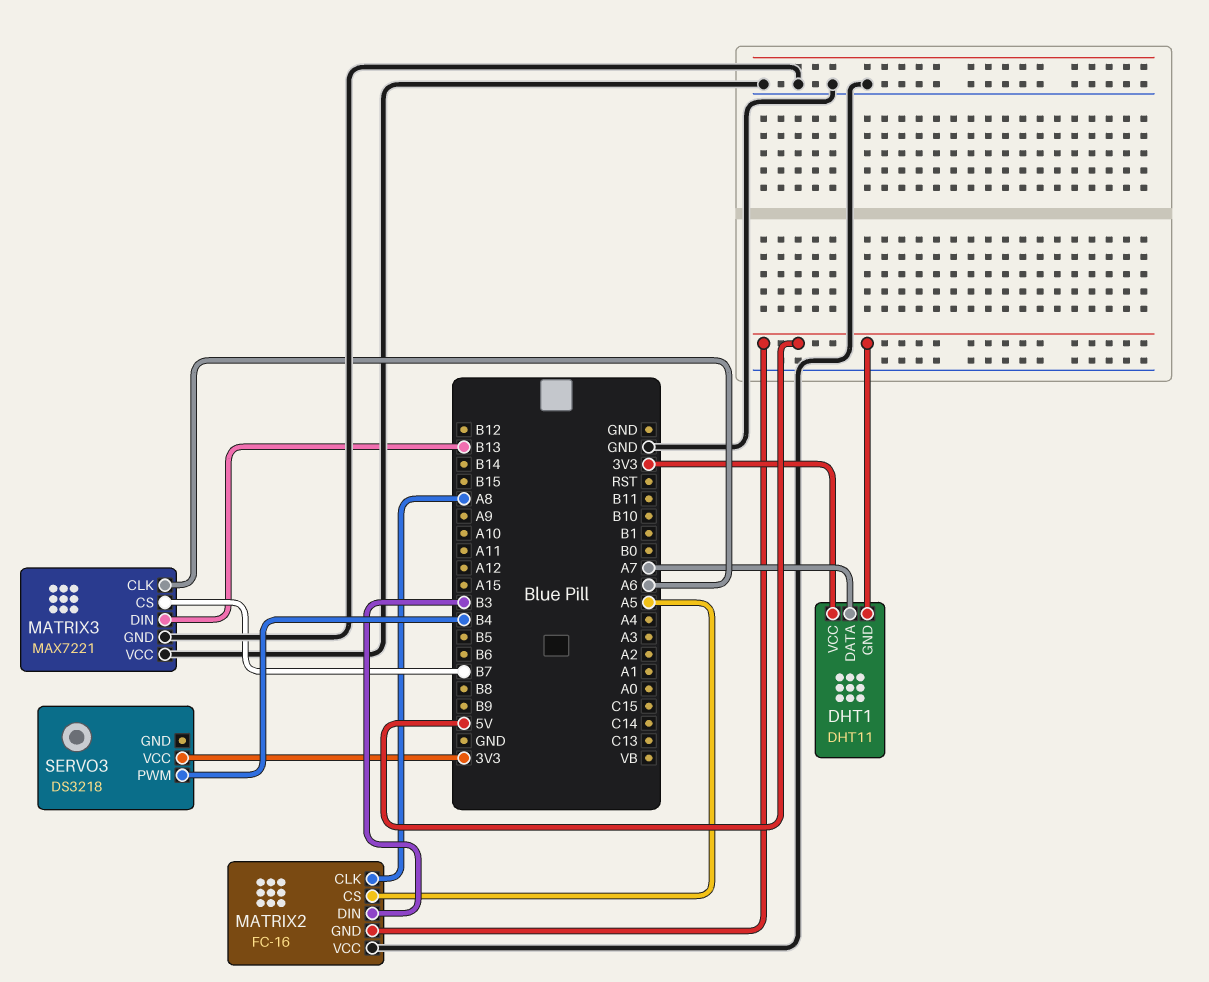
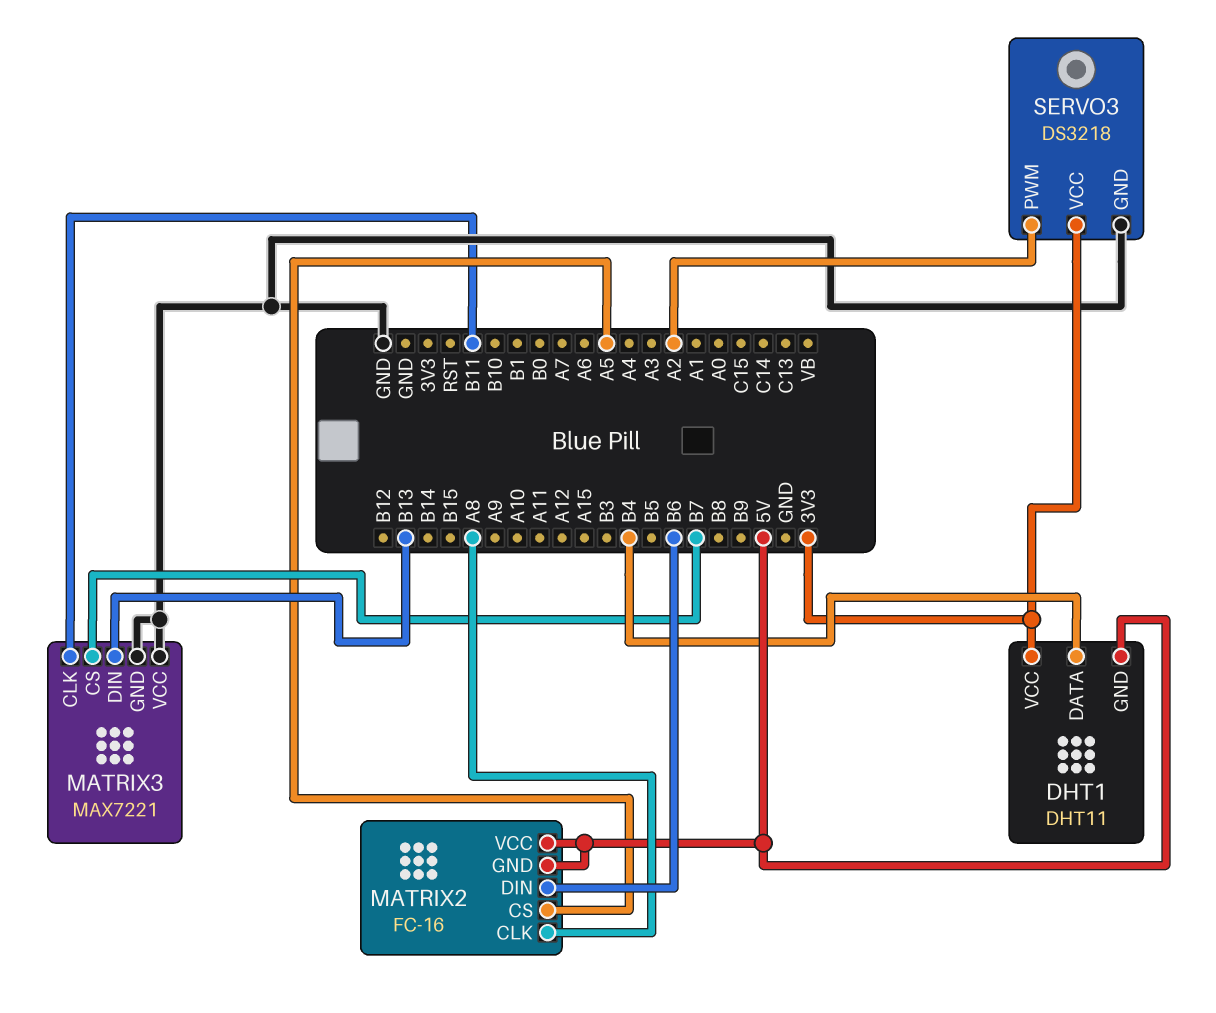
DHT1 pin DATA: A7 -> B4
MATRIX2 pin DIN: B3 -> B6
MATRIX2 pin VCC: GND -> 5V
MATRIX3 pin CLK: A6 -> B11
SERVO3 pin GND: none -> GND
SERVO3 pin PWM: B4 -> A2

